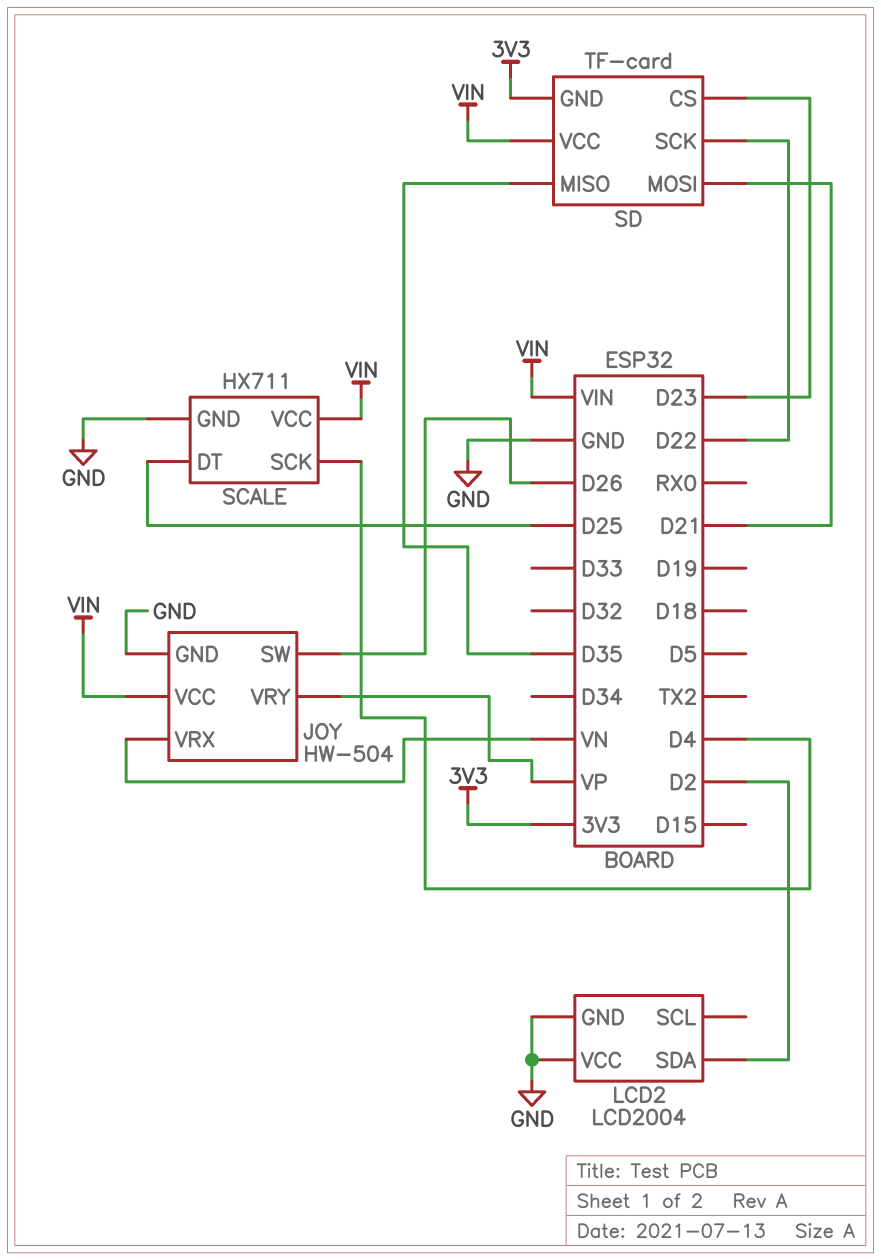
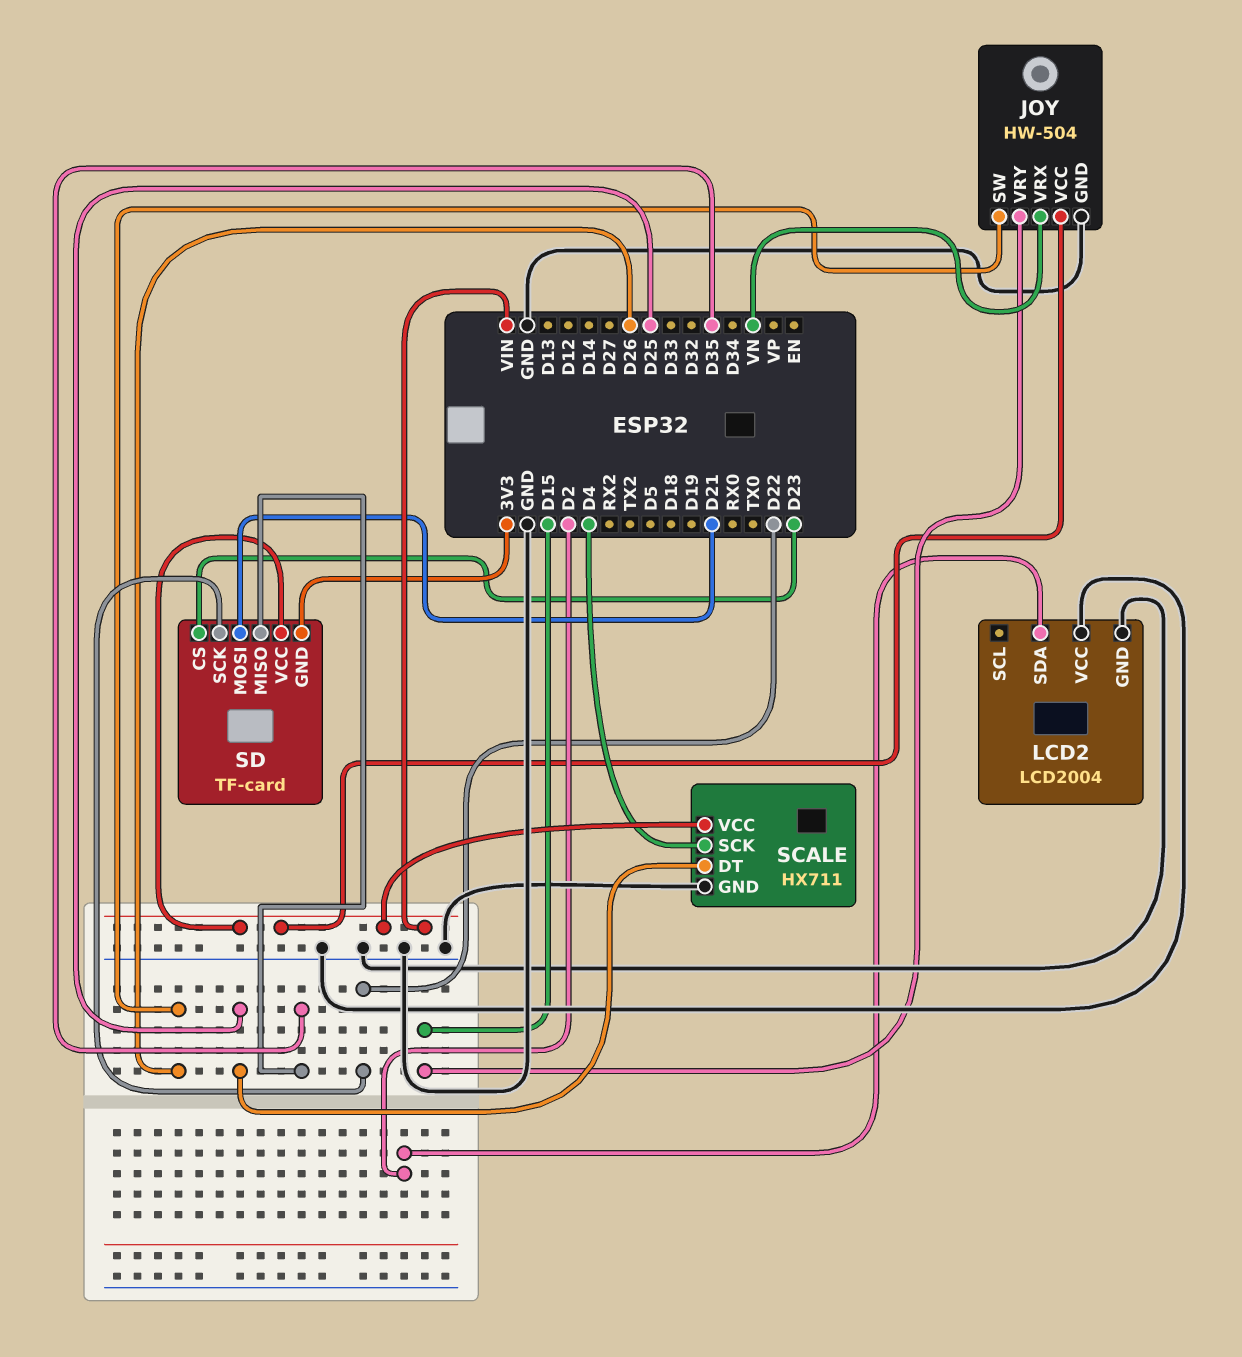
JOY pin VRY: VP -> D15

